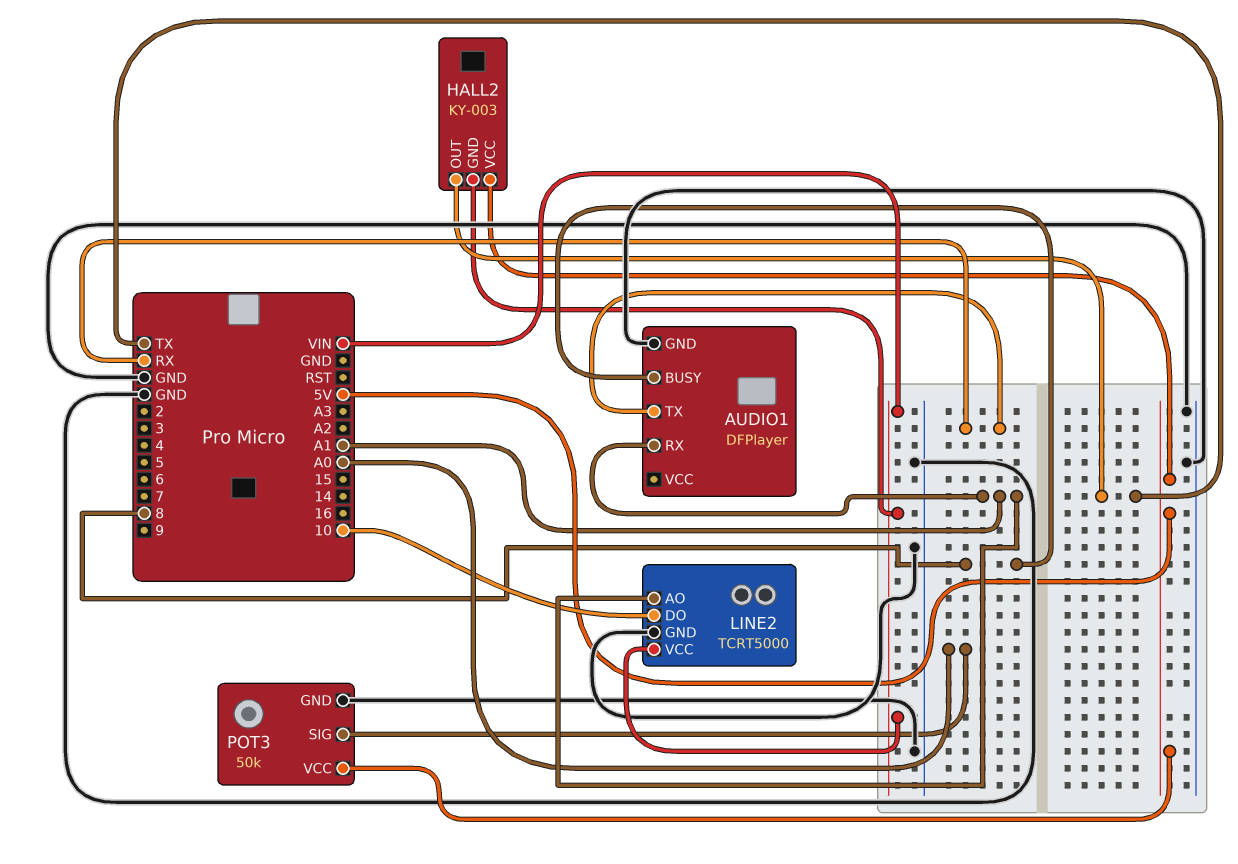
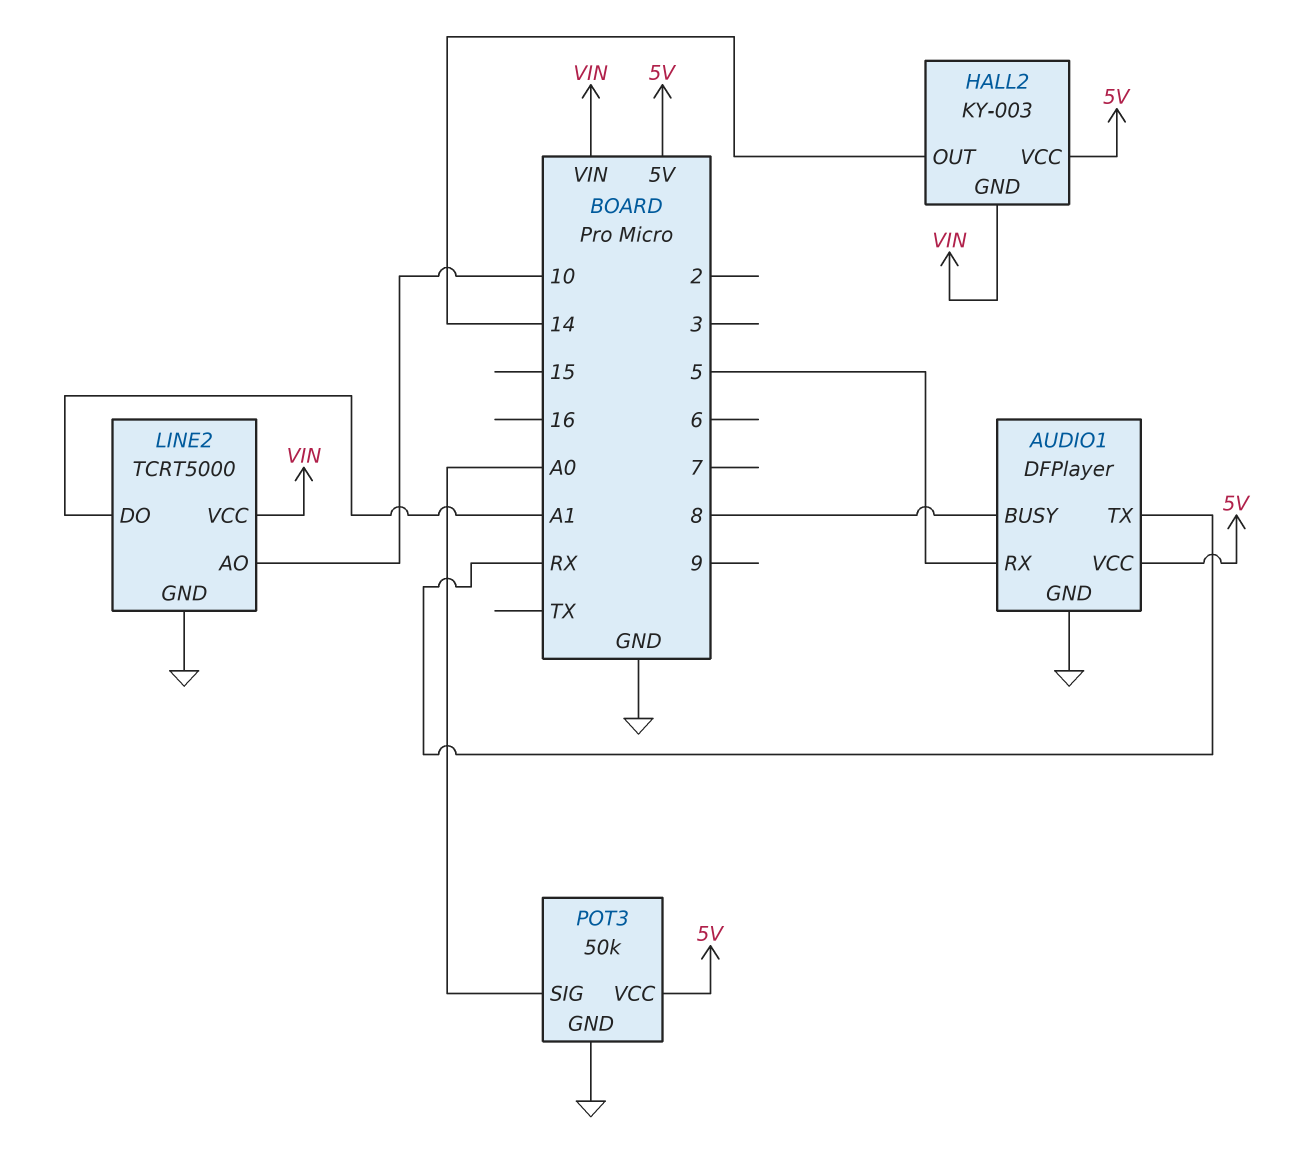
AUDIO1 pin RX: A1 -> 5
AUDIO1 pin VCC: none -> 5V
HALL2 pin OUT: TX -> 14
LINE2 pin AO: A1 -> 10
LINE2 pin DO: 10 -> A1

